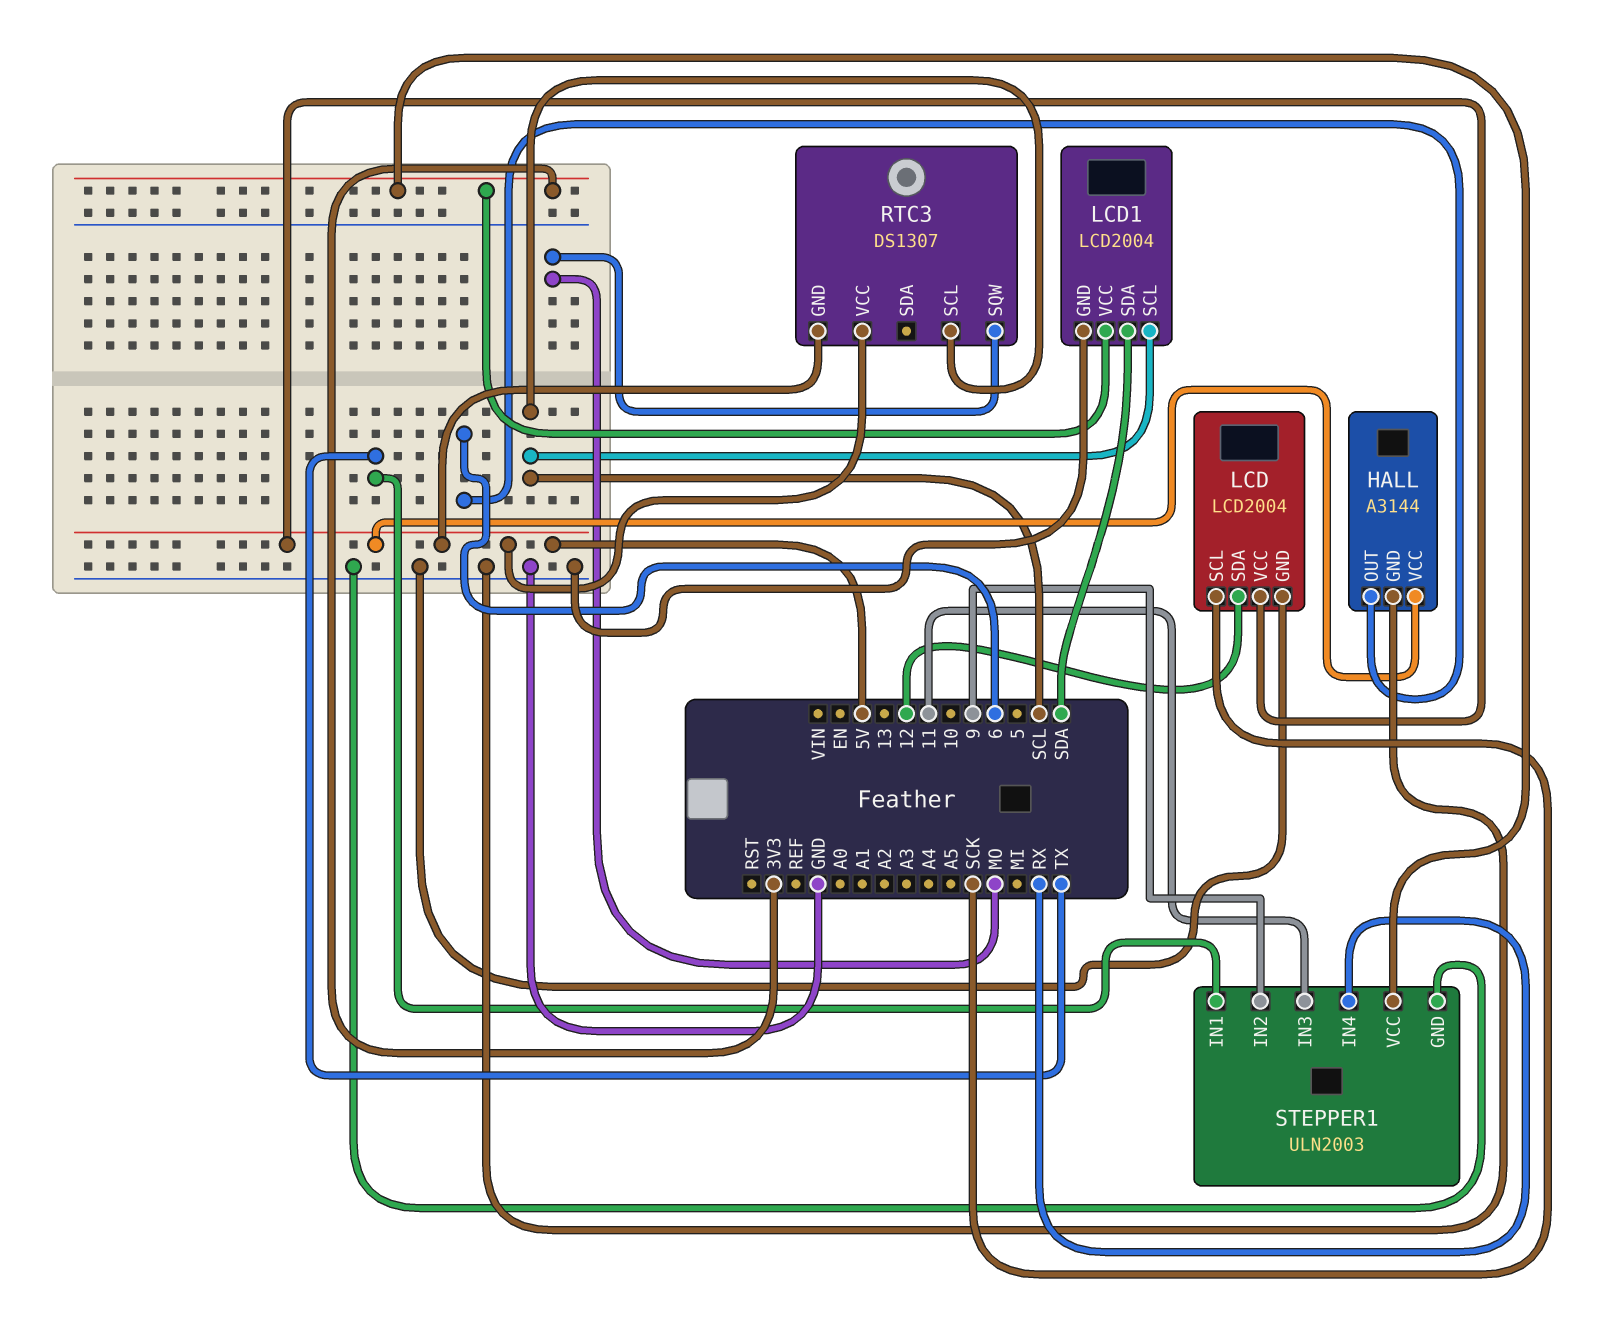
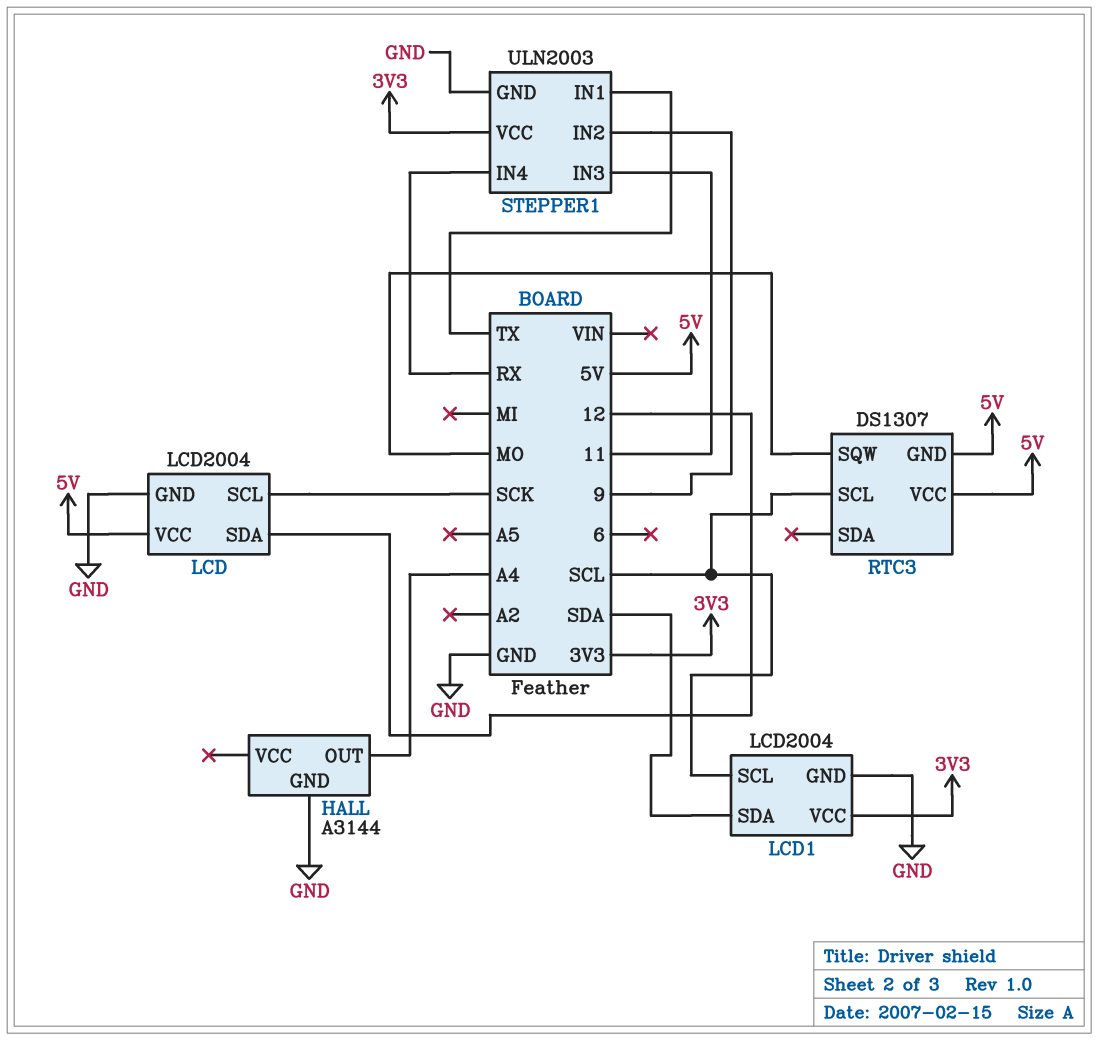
HALL pin OUT: 6 -> A4
HALL pin VCC: 5V -> none

